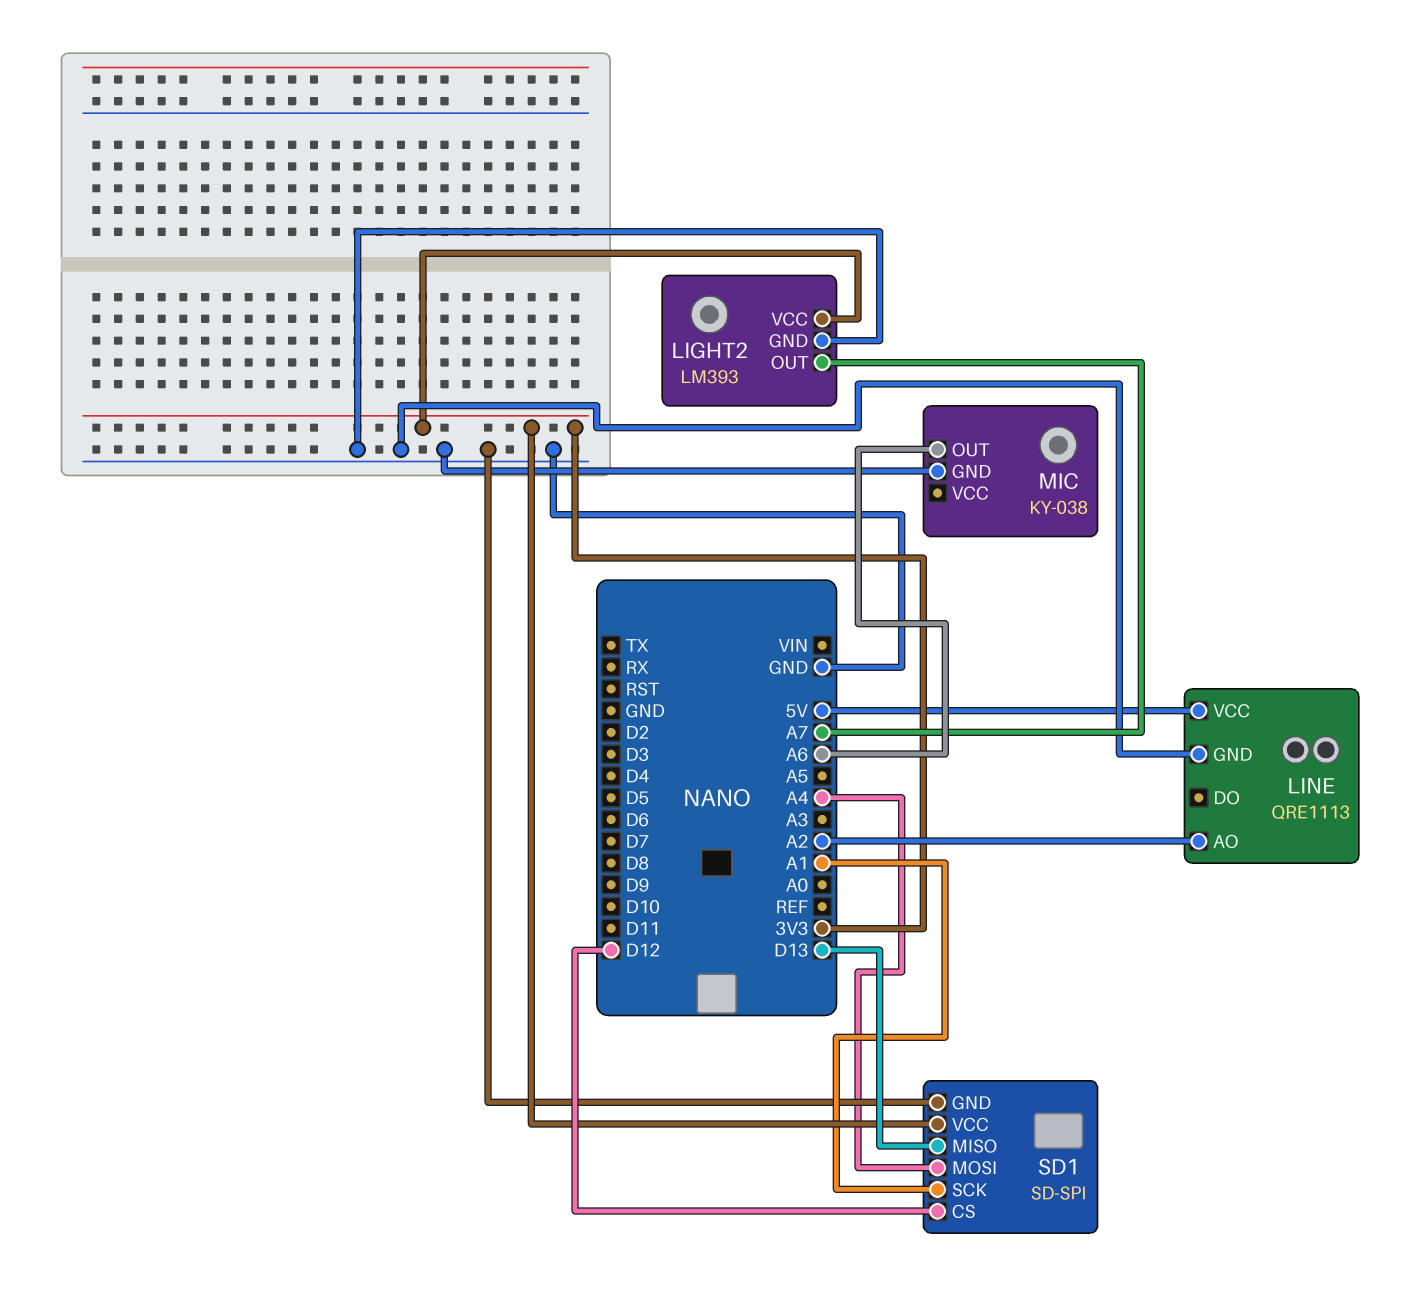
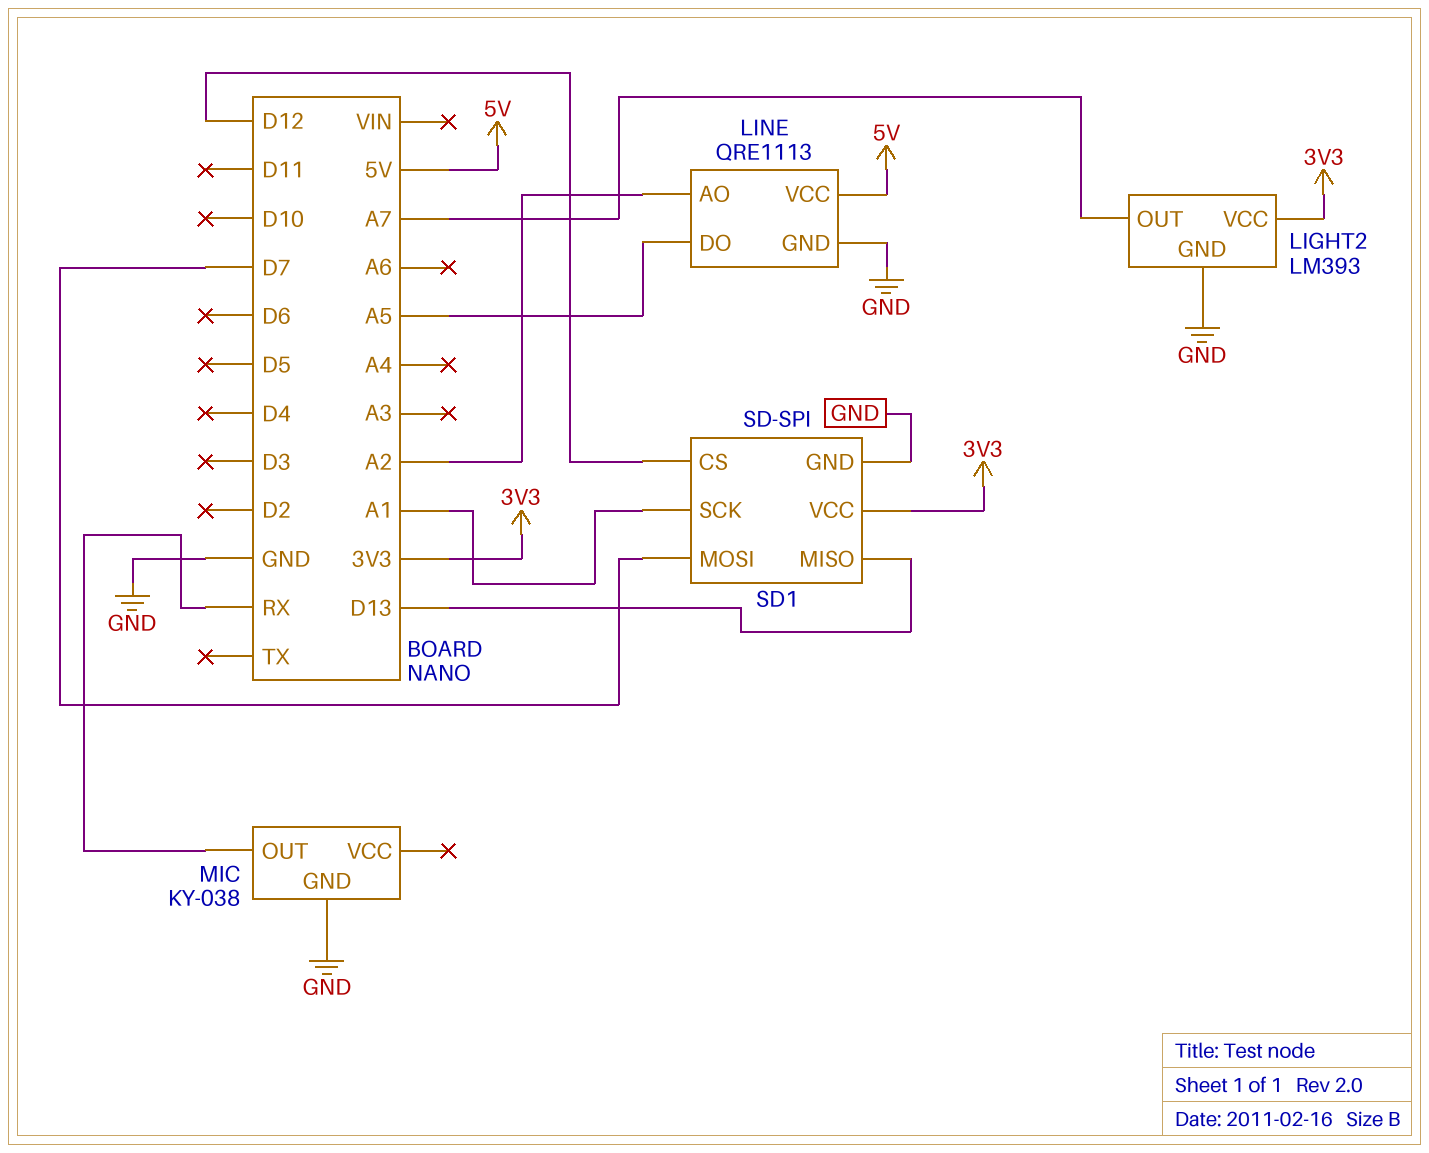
LINE pin DO: none -> A5
MIC pin OUT: A6 -> RX
SD1 pin MOSI: A4 -> D7

